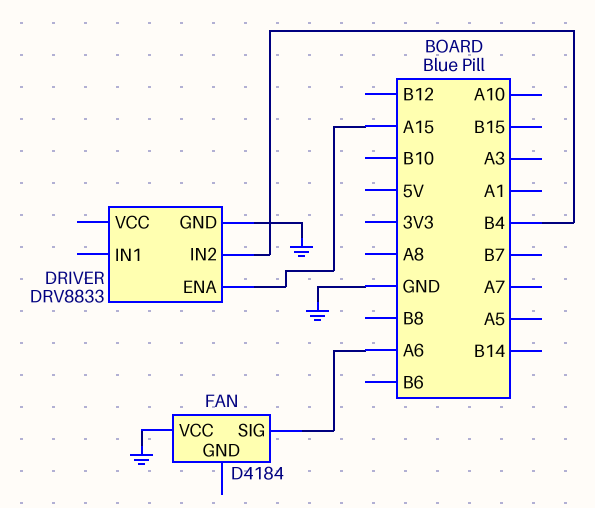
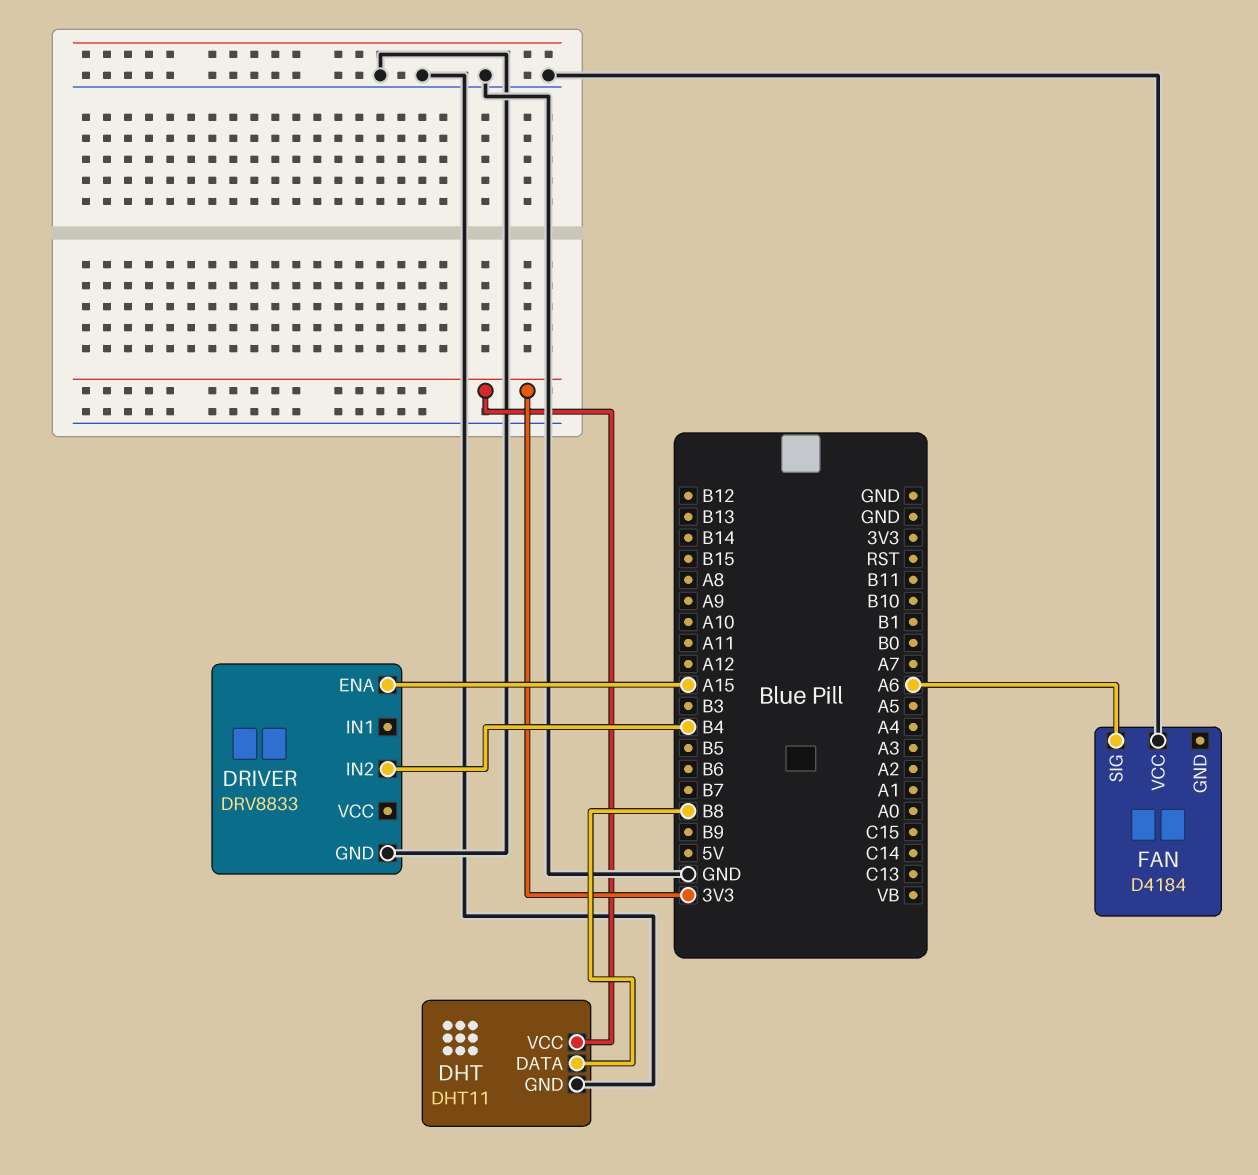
DHT: none -> DHT11
DHT pin DATA: none -> B8
DHT pin GND: none -> GND
DHT pin VCC: none -> 3V3

